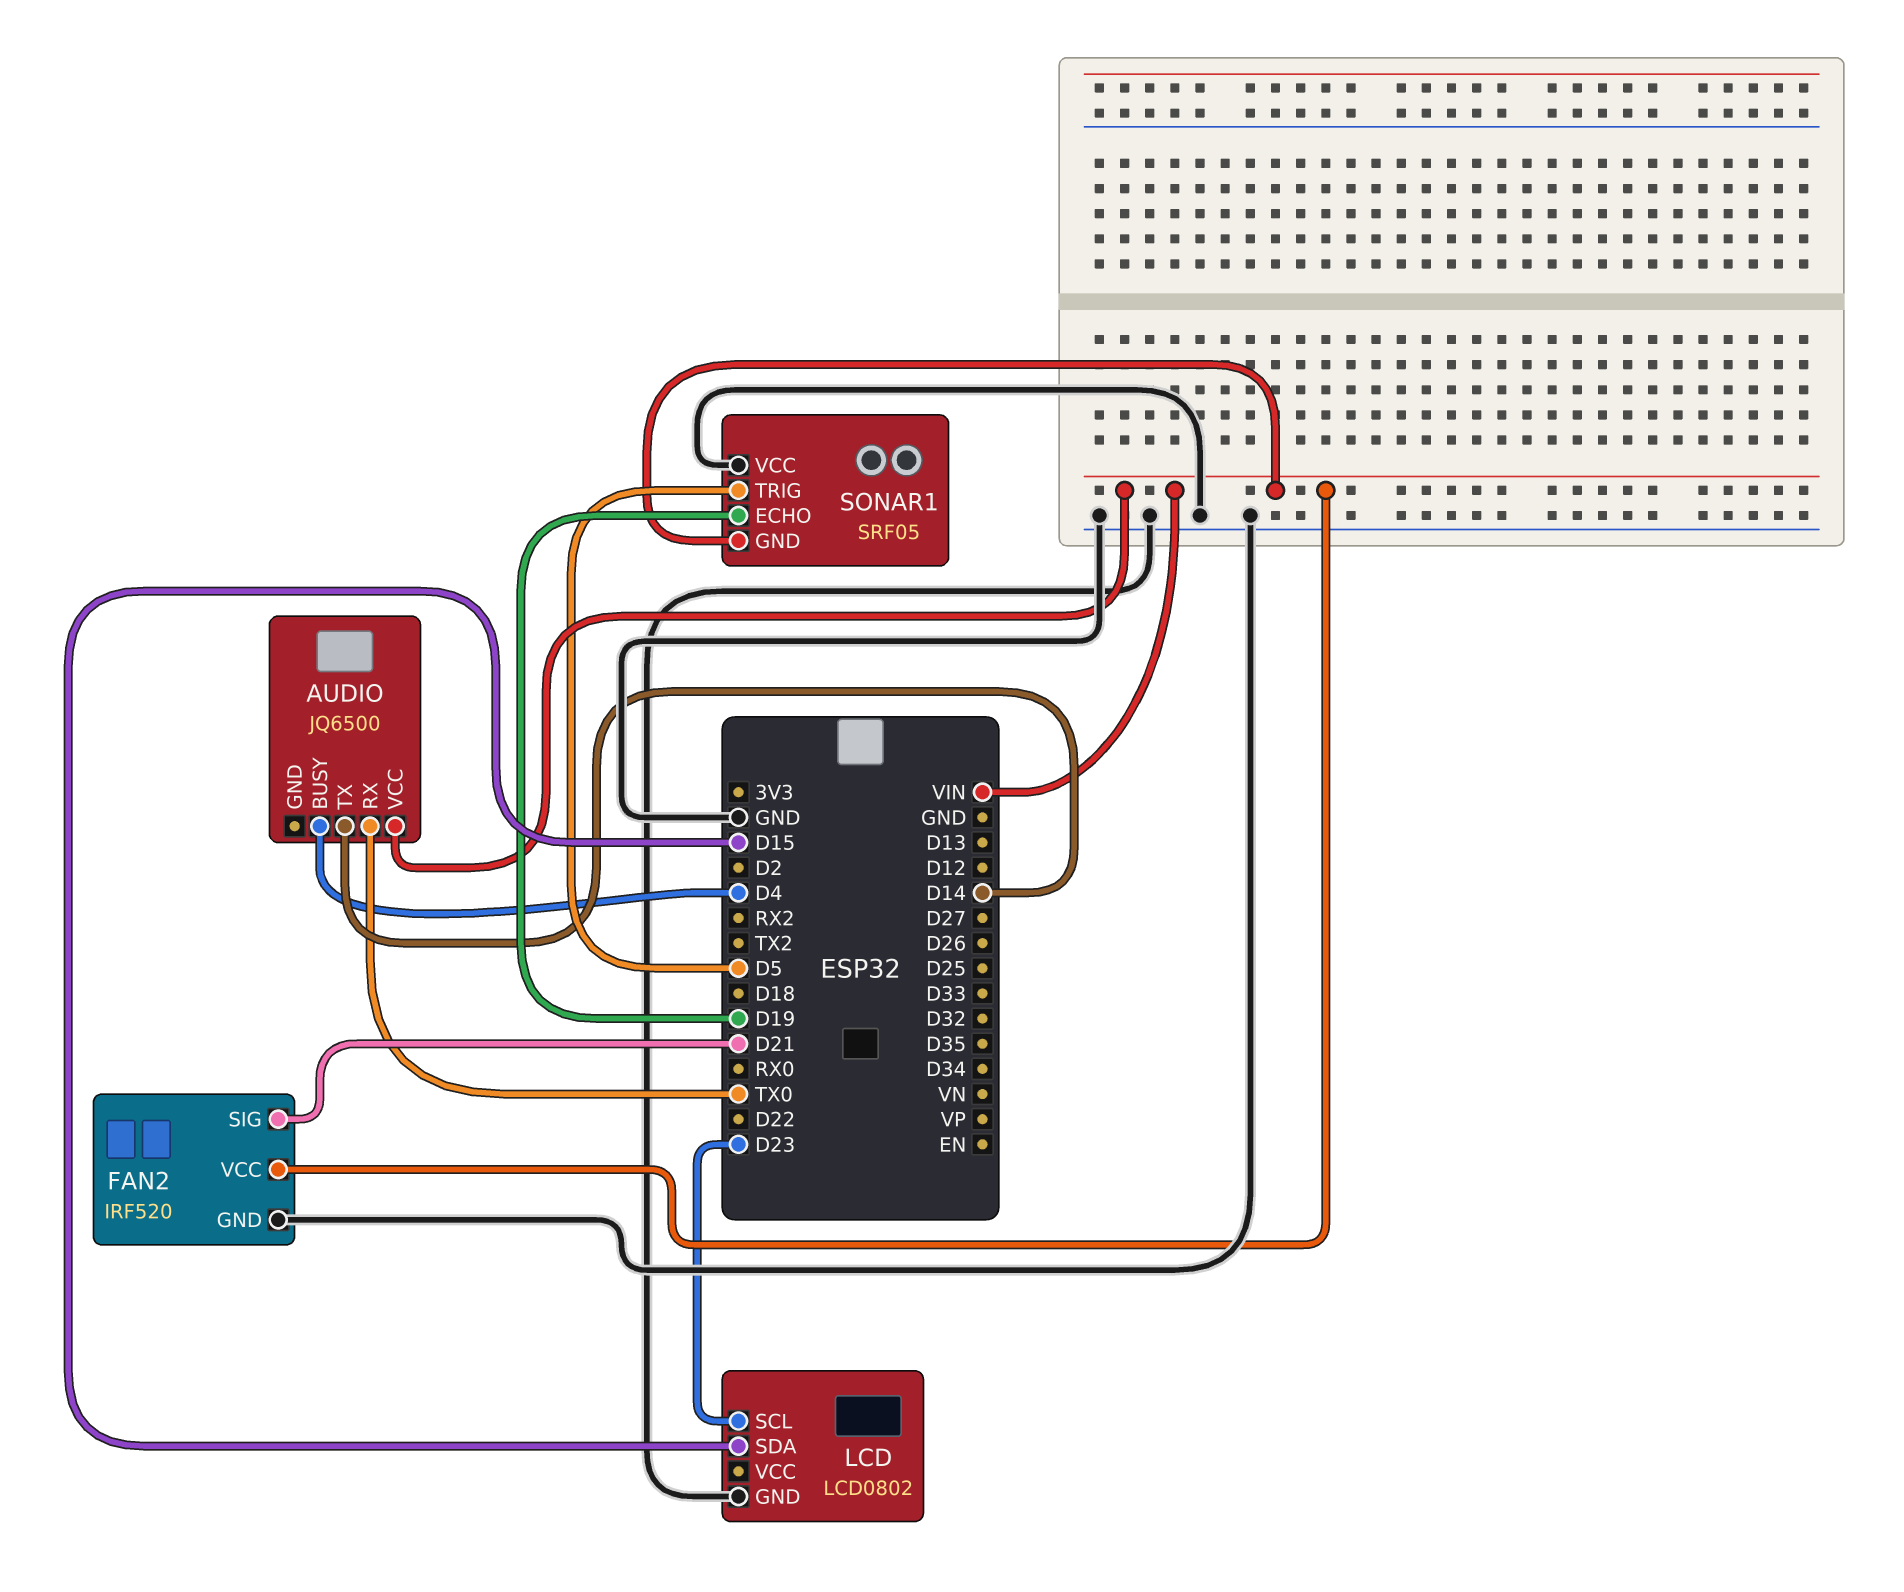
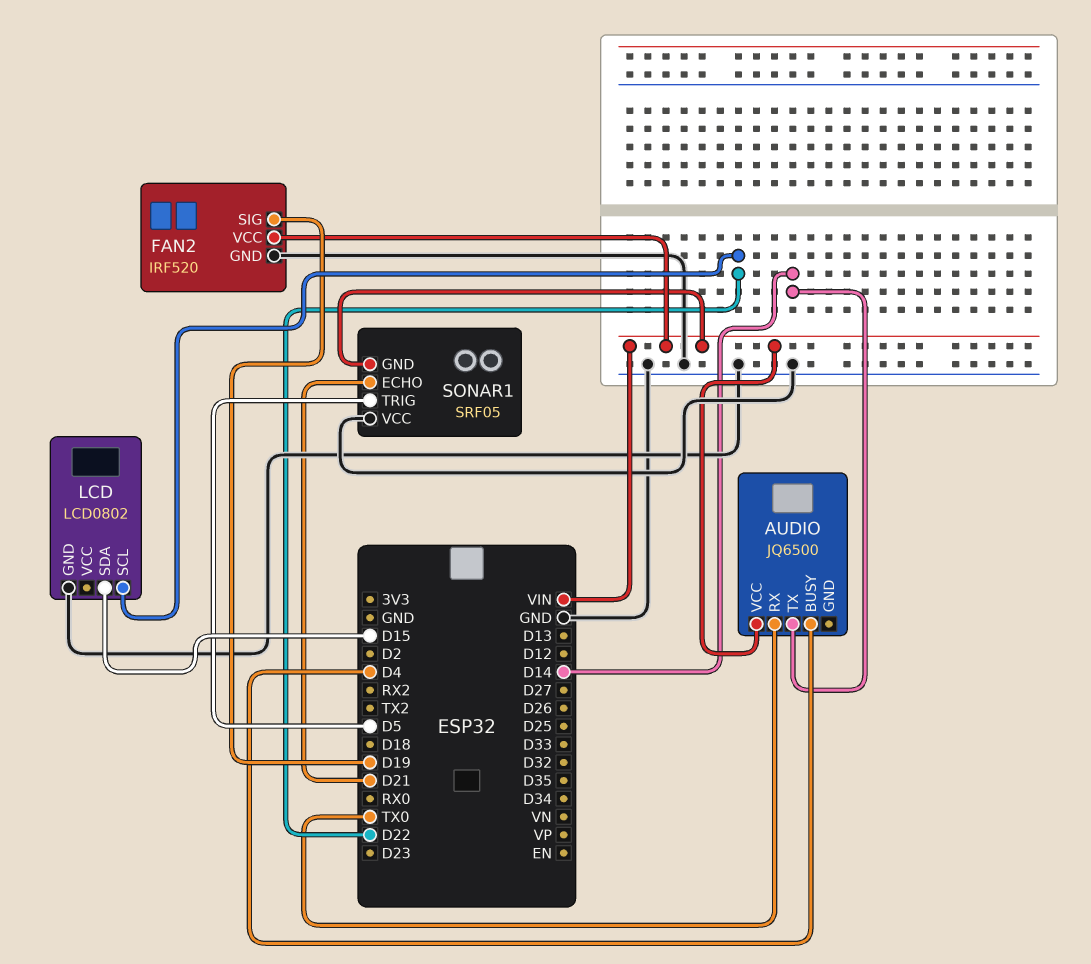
FAN2 pin SIG: D21 -> D19
LCD pin SCL: D23 -> D22
SONAR1 pin ECHO: D19 -> D21

